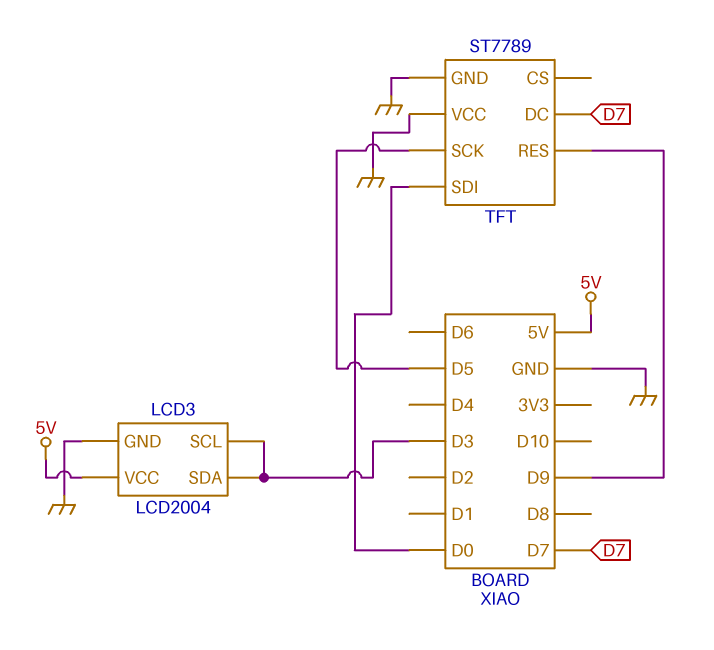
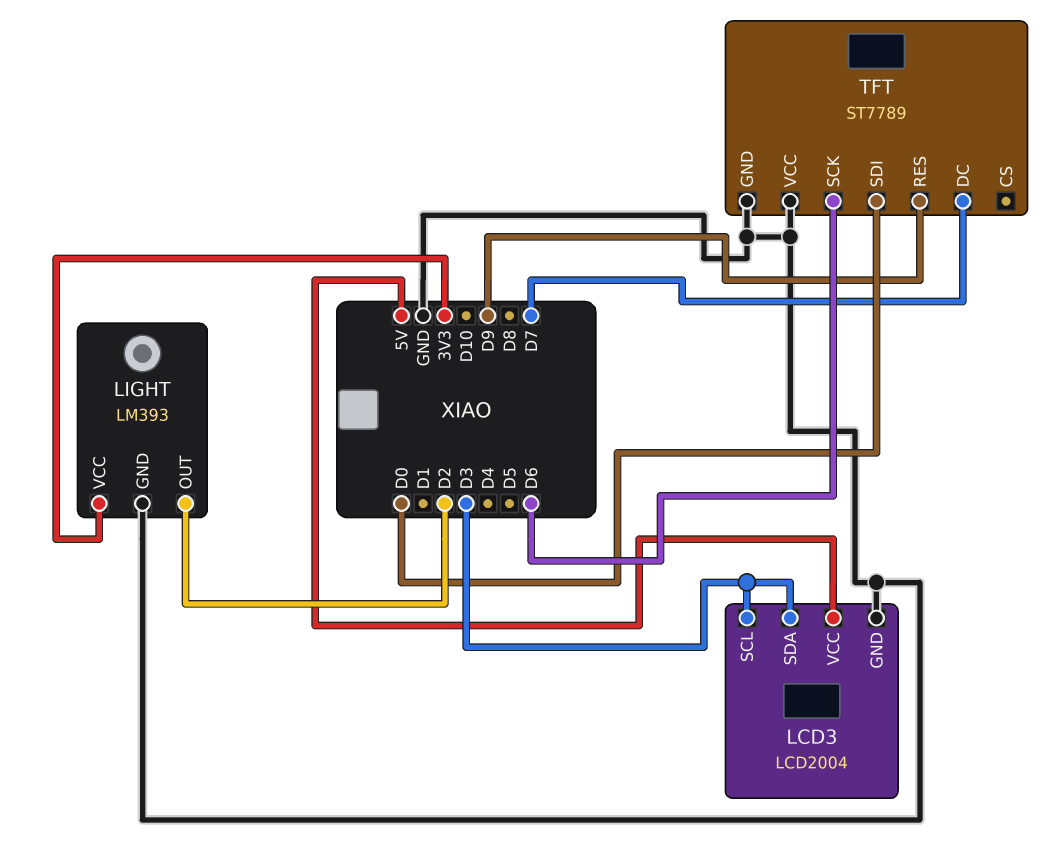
LIGHT: none -> LM393
LIGHT pin GND: none -> GND
LIGHT pin OUT: none -> D2
LIGHT pin VCC: none -> 3V3
TFT pin SCK: D5 -> D6

